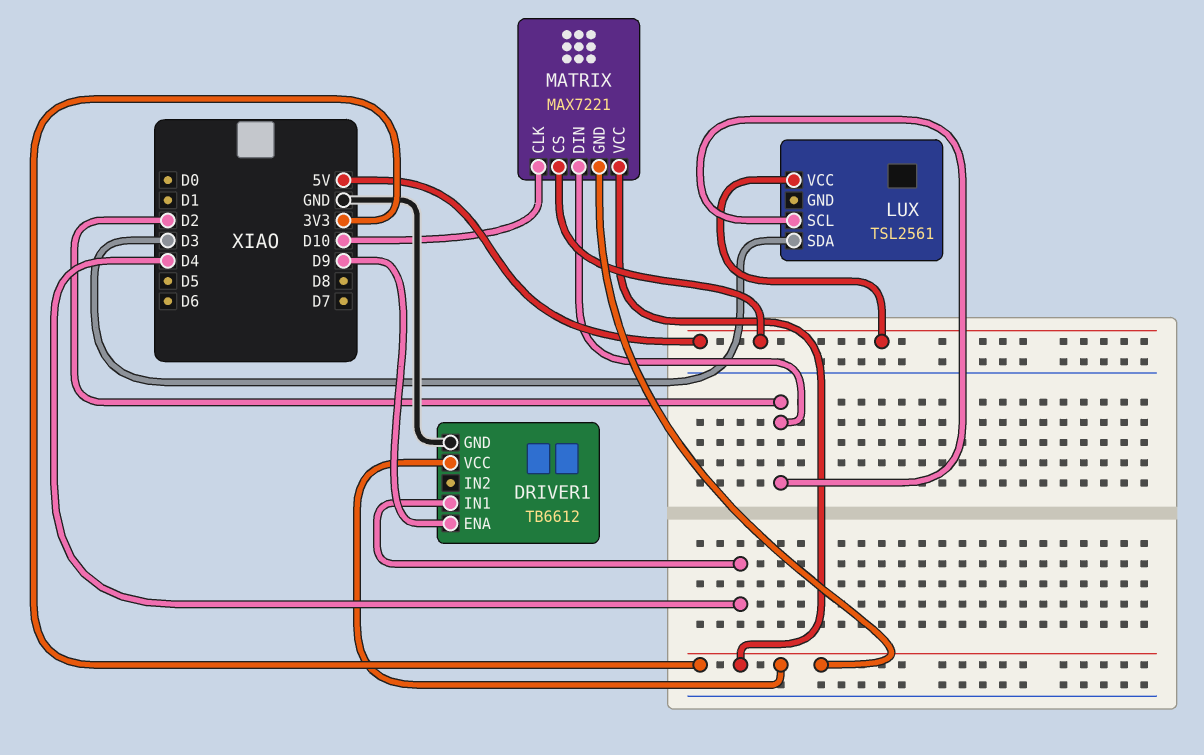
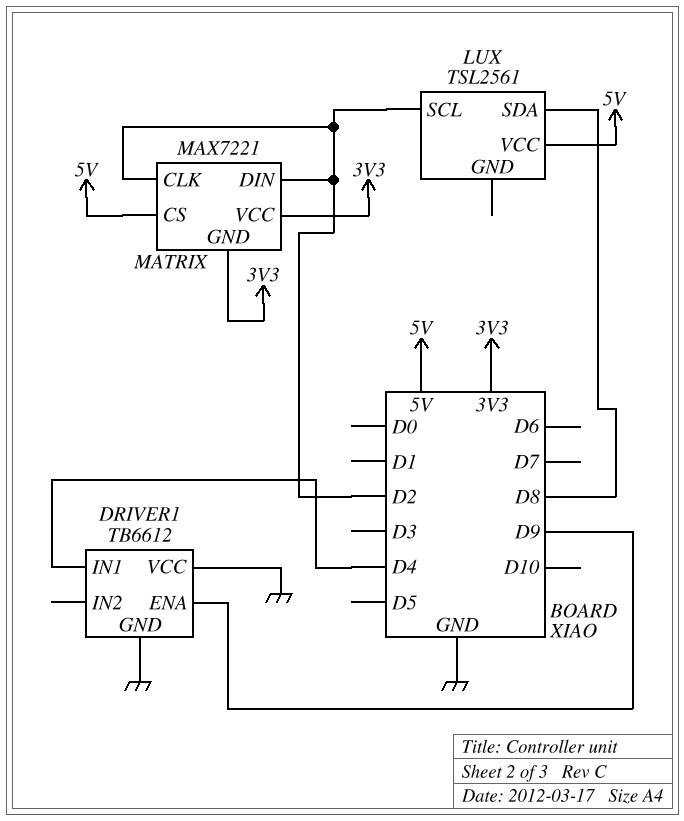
DRIVER1 pin VCC: 3V3 -> GND
LUX pin SDA: D3 -> D8
MATRIX pin CLK: D10 -> D2

